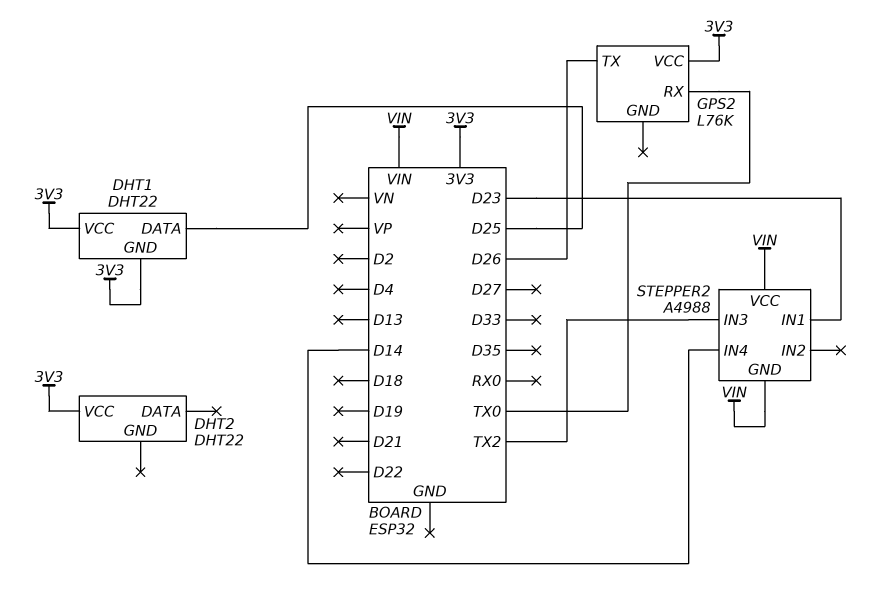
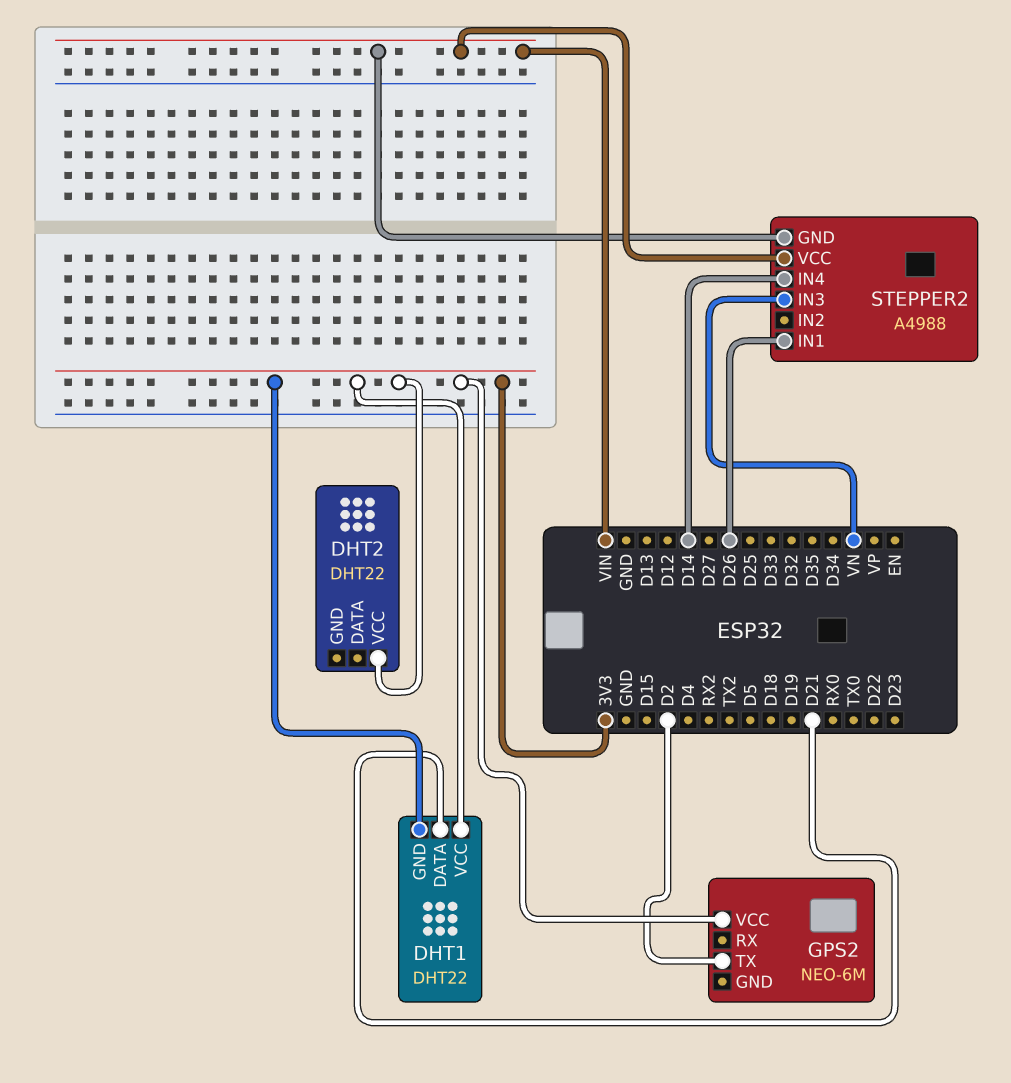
DHT1 pin DATA: D25 -> D21
GPS2: L76K -> NEO-6M
GPS2 pin RX: TX0 -> none
GPS2 pin TX: D26 -> D2
STEPPER2 pin IN1: D23 -> D26
STEPPER2 pin IN3: TX2 -> VN

